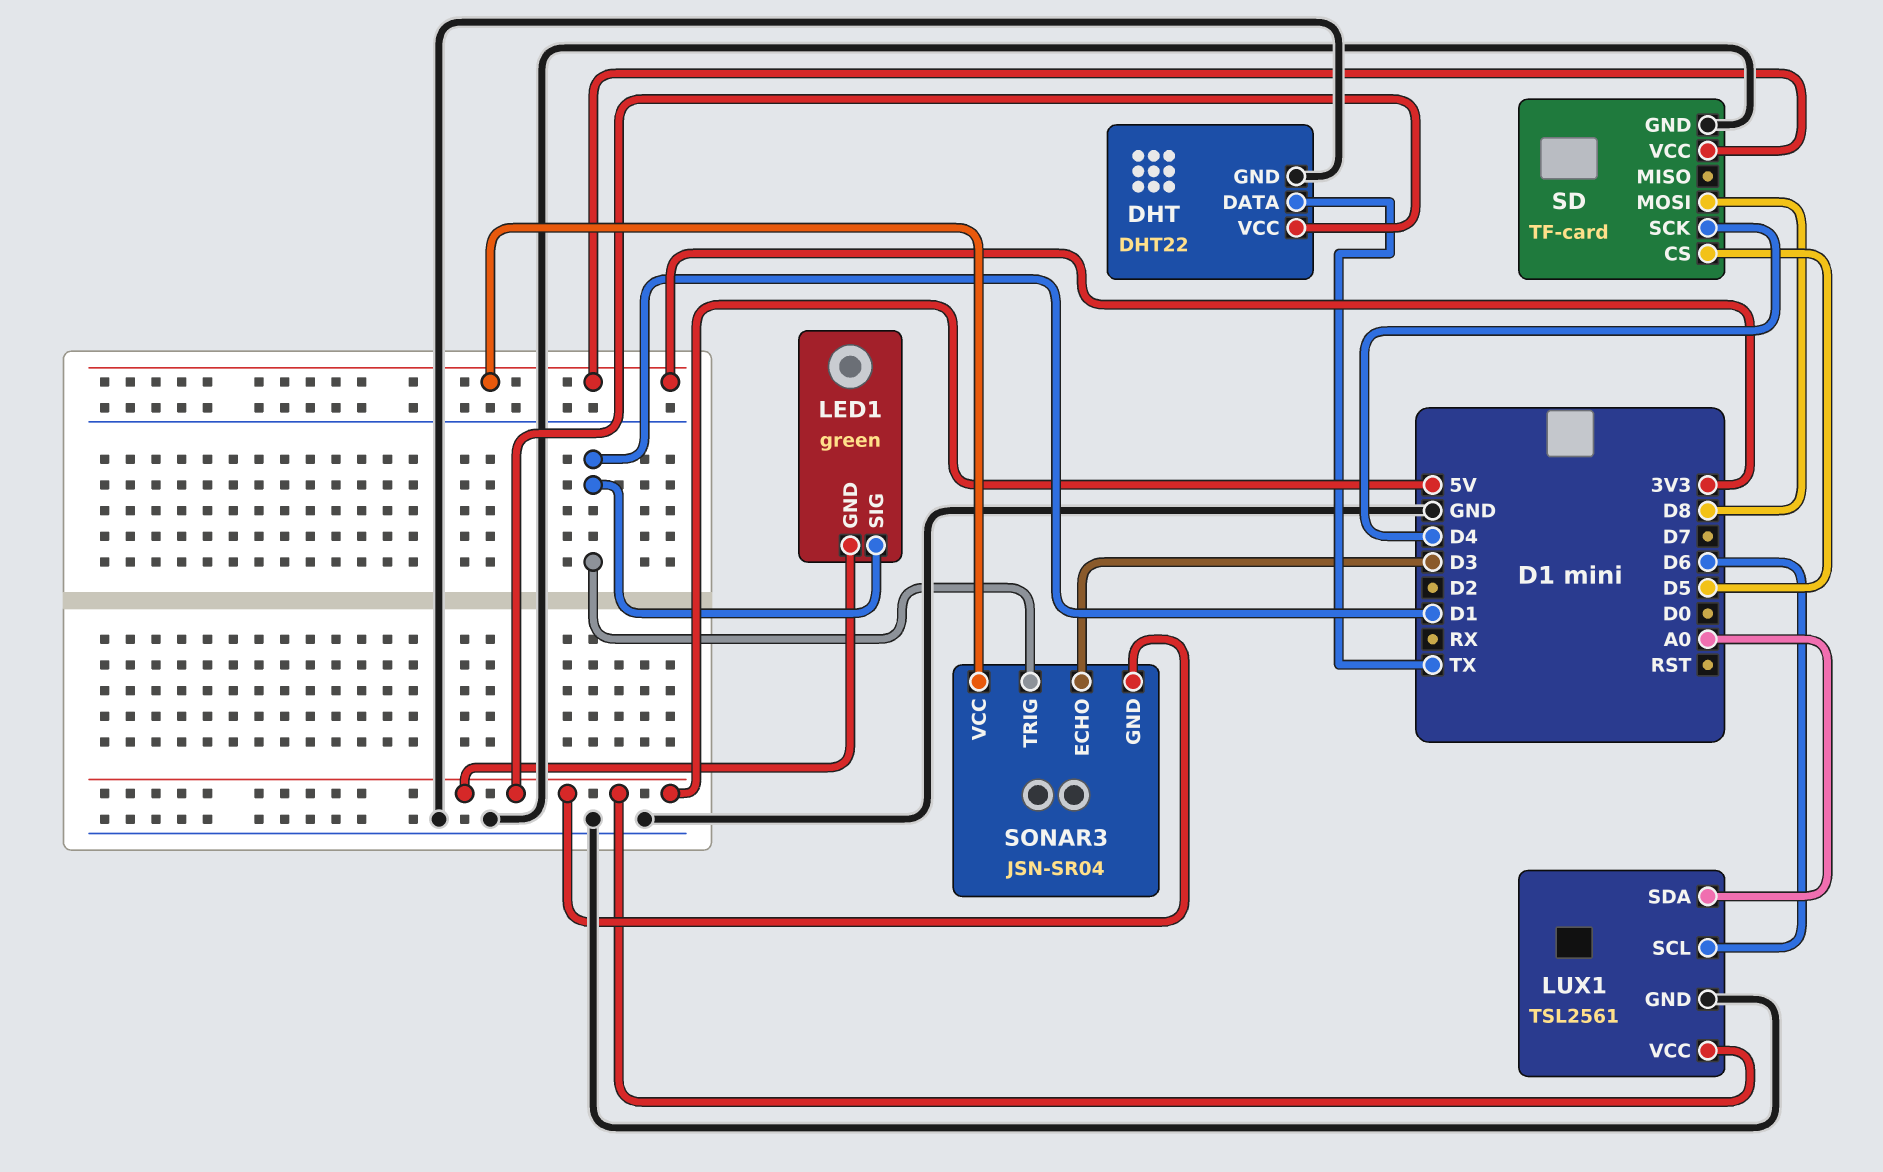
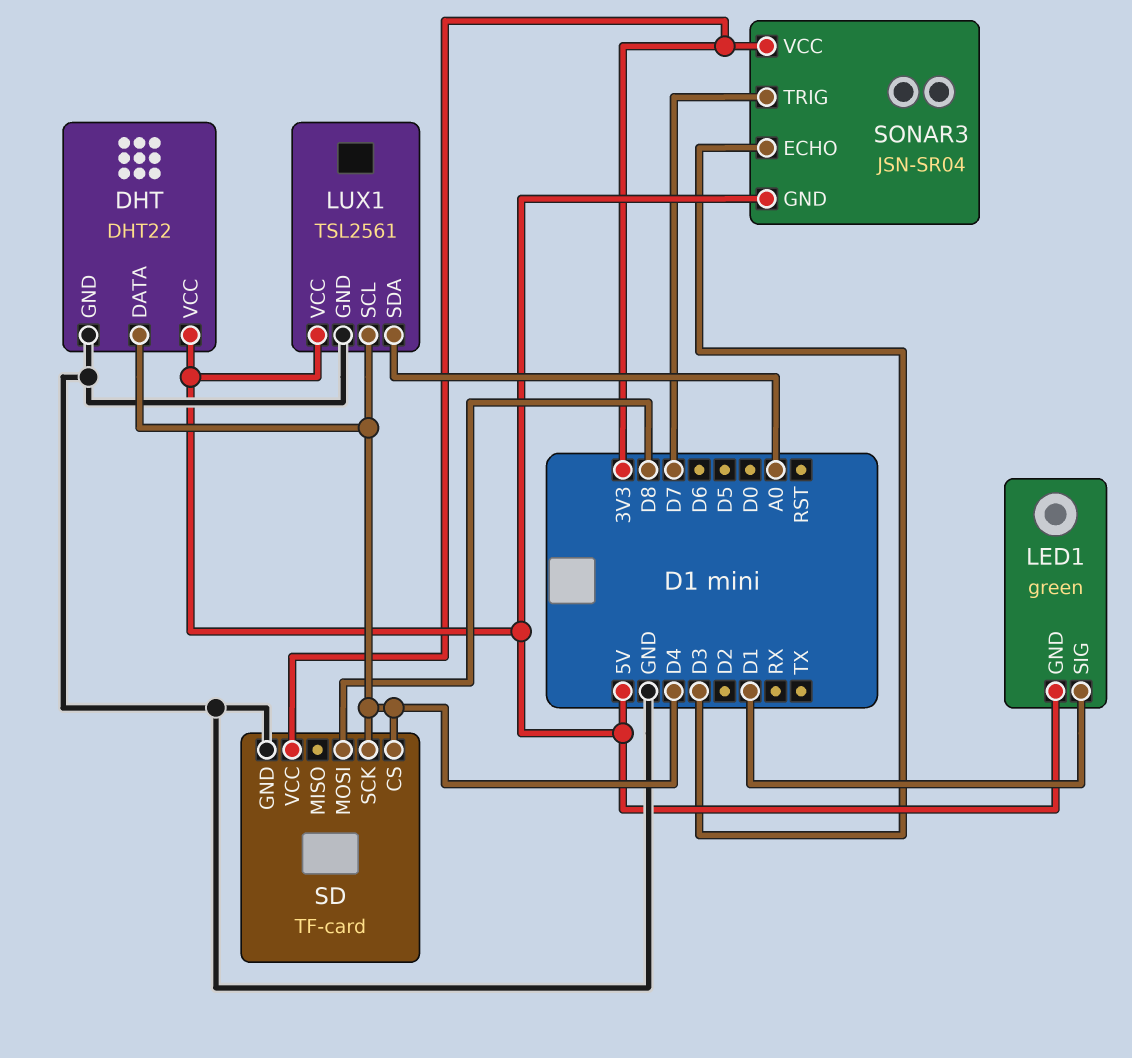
DHT pin DATA: TX -> D4
LUX1 pin SCL: D6 -> D4
SD pin CS: D5 -> D4
SONAR3 pin TRIG: D1 -> D7

